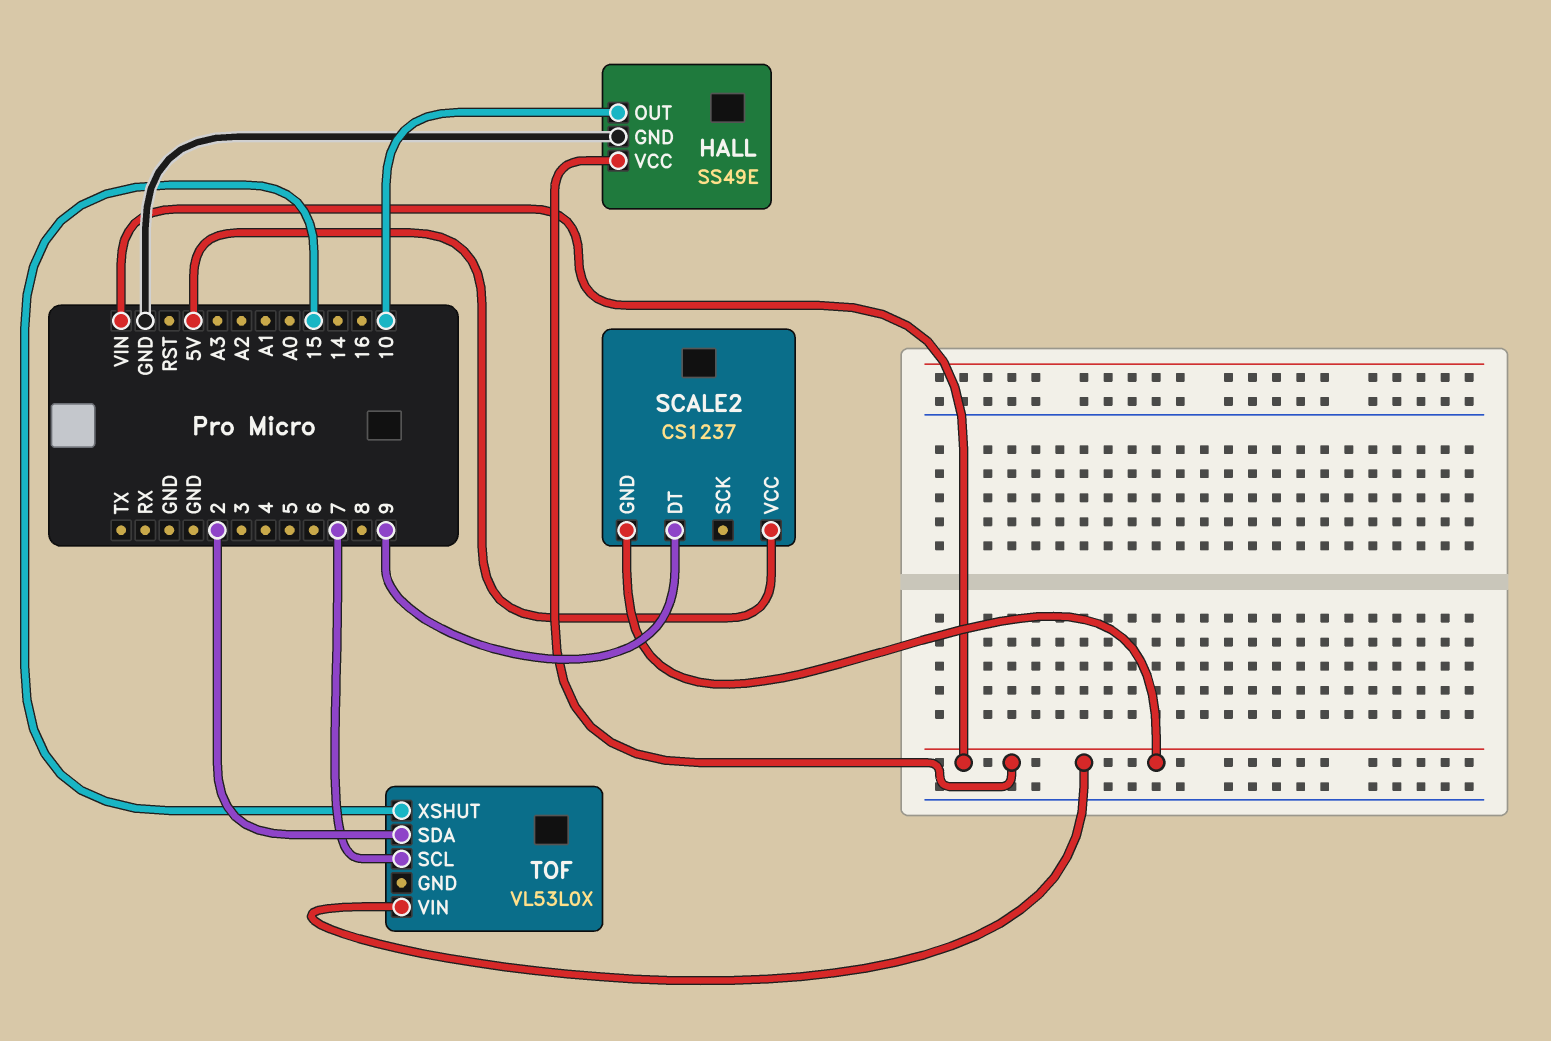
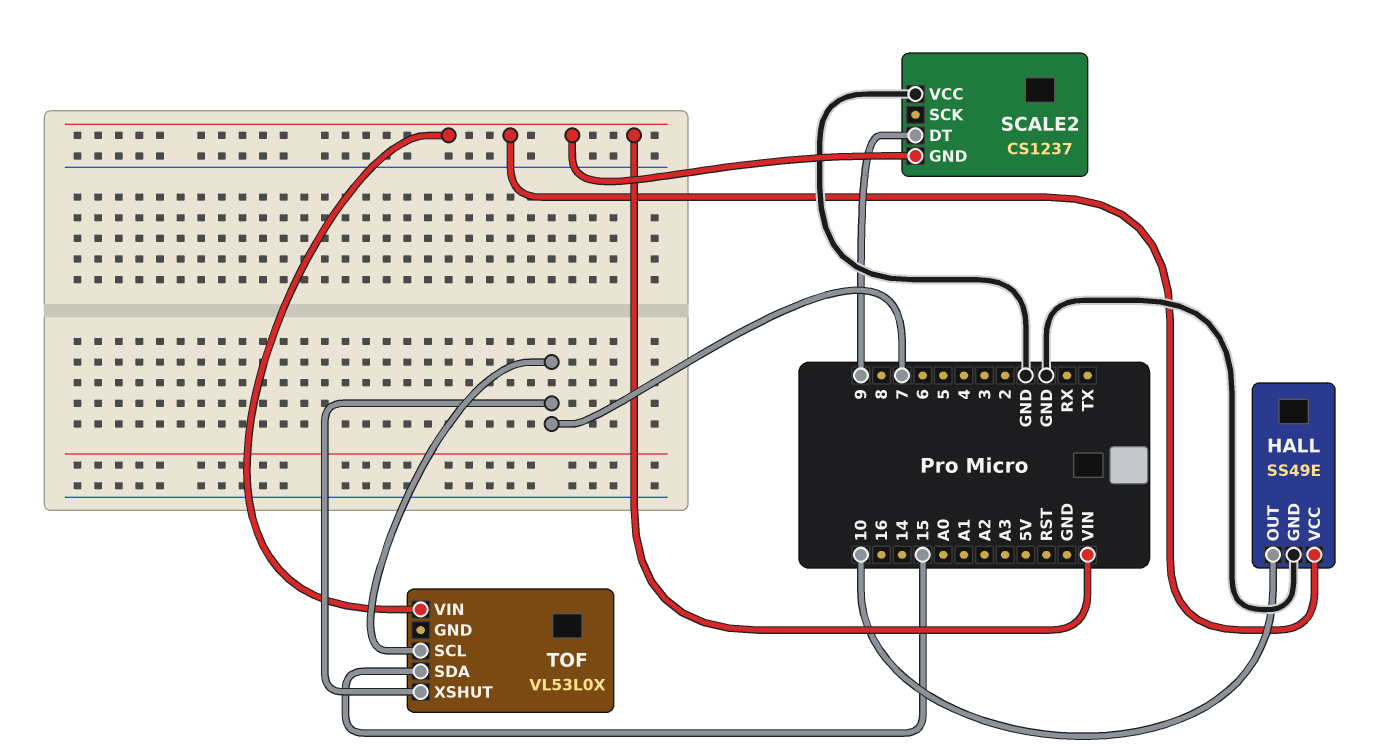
SCALE2 pin VCC: 5V -> GND
TOF pin SDA: 2 -> 15
TOF pin XSHUT: 15 -> 7

